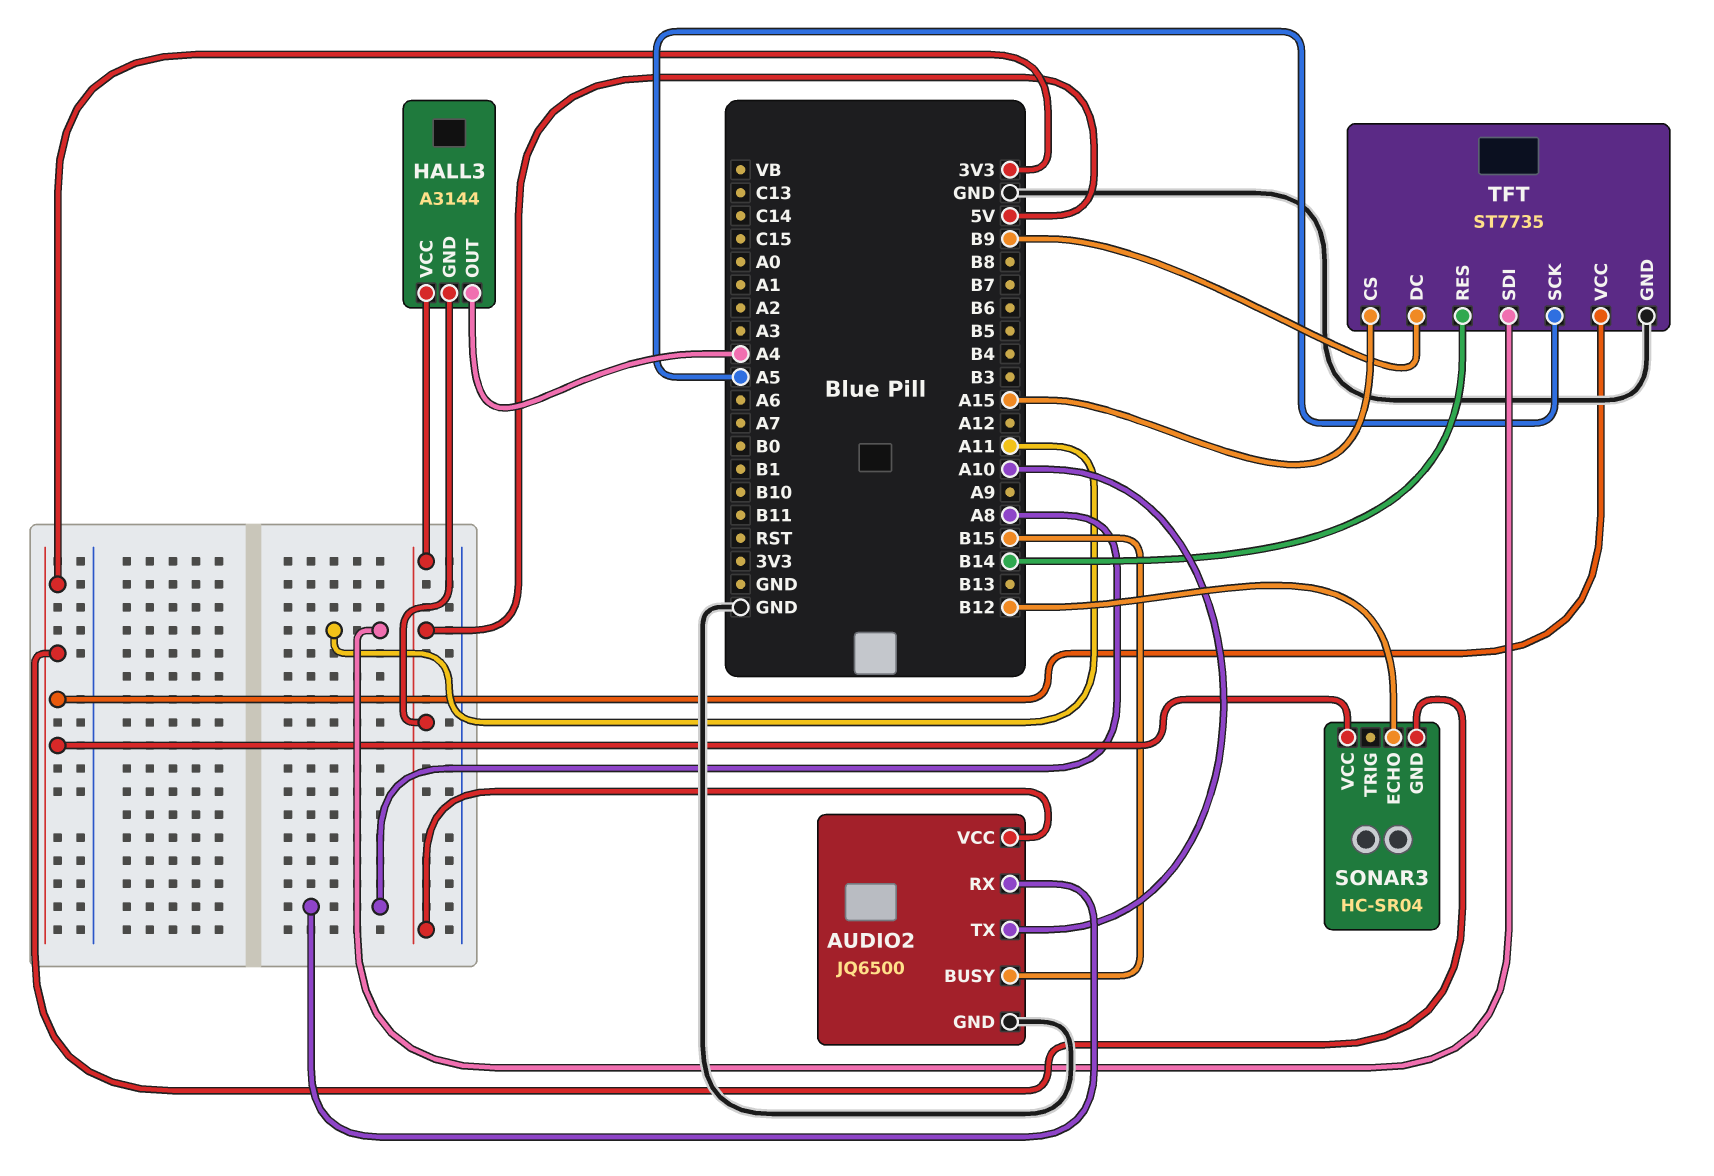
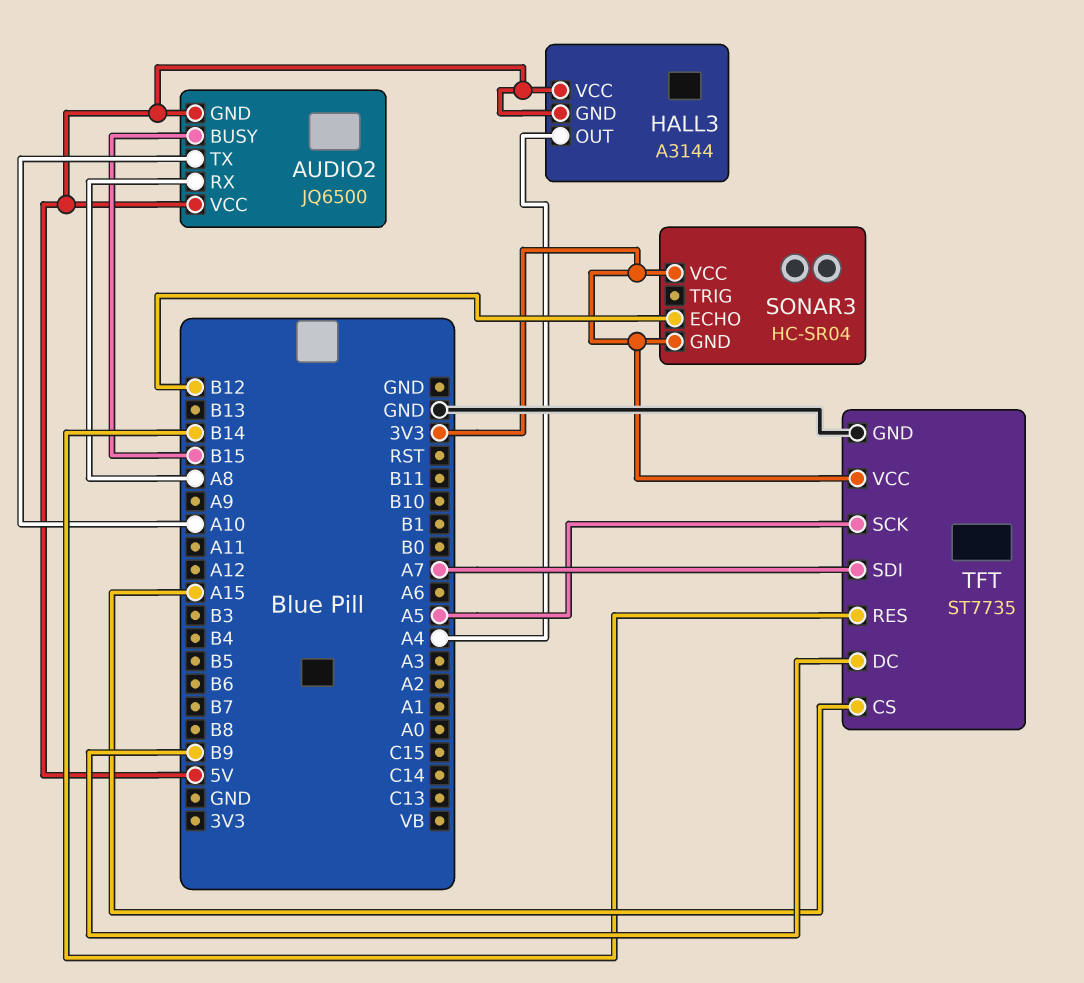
AUDIO2 pin GND: GND -> 5V
TFT pin SDI: A11 -> A7

